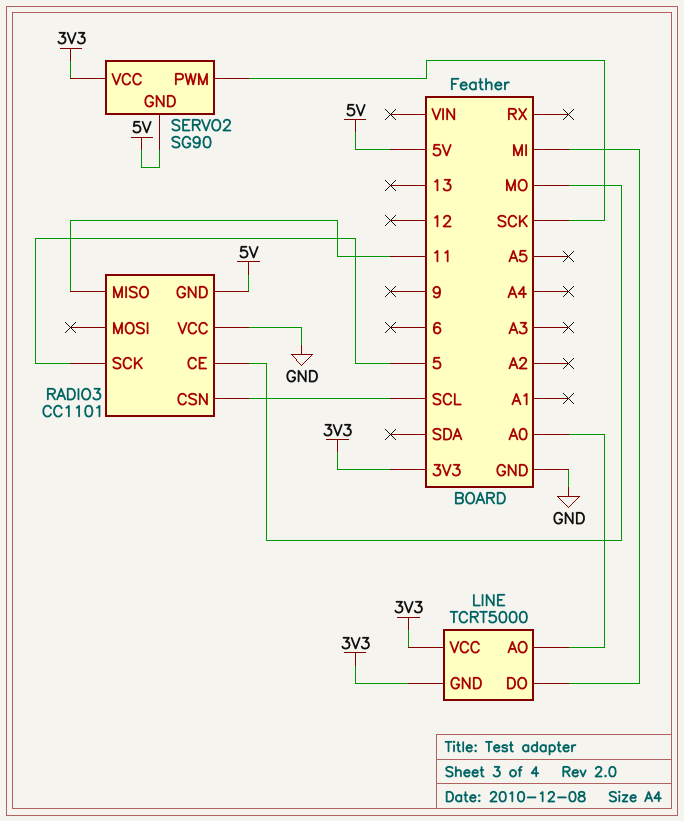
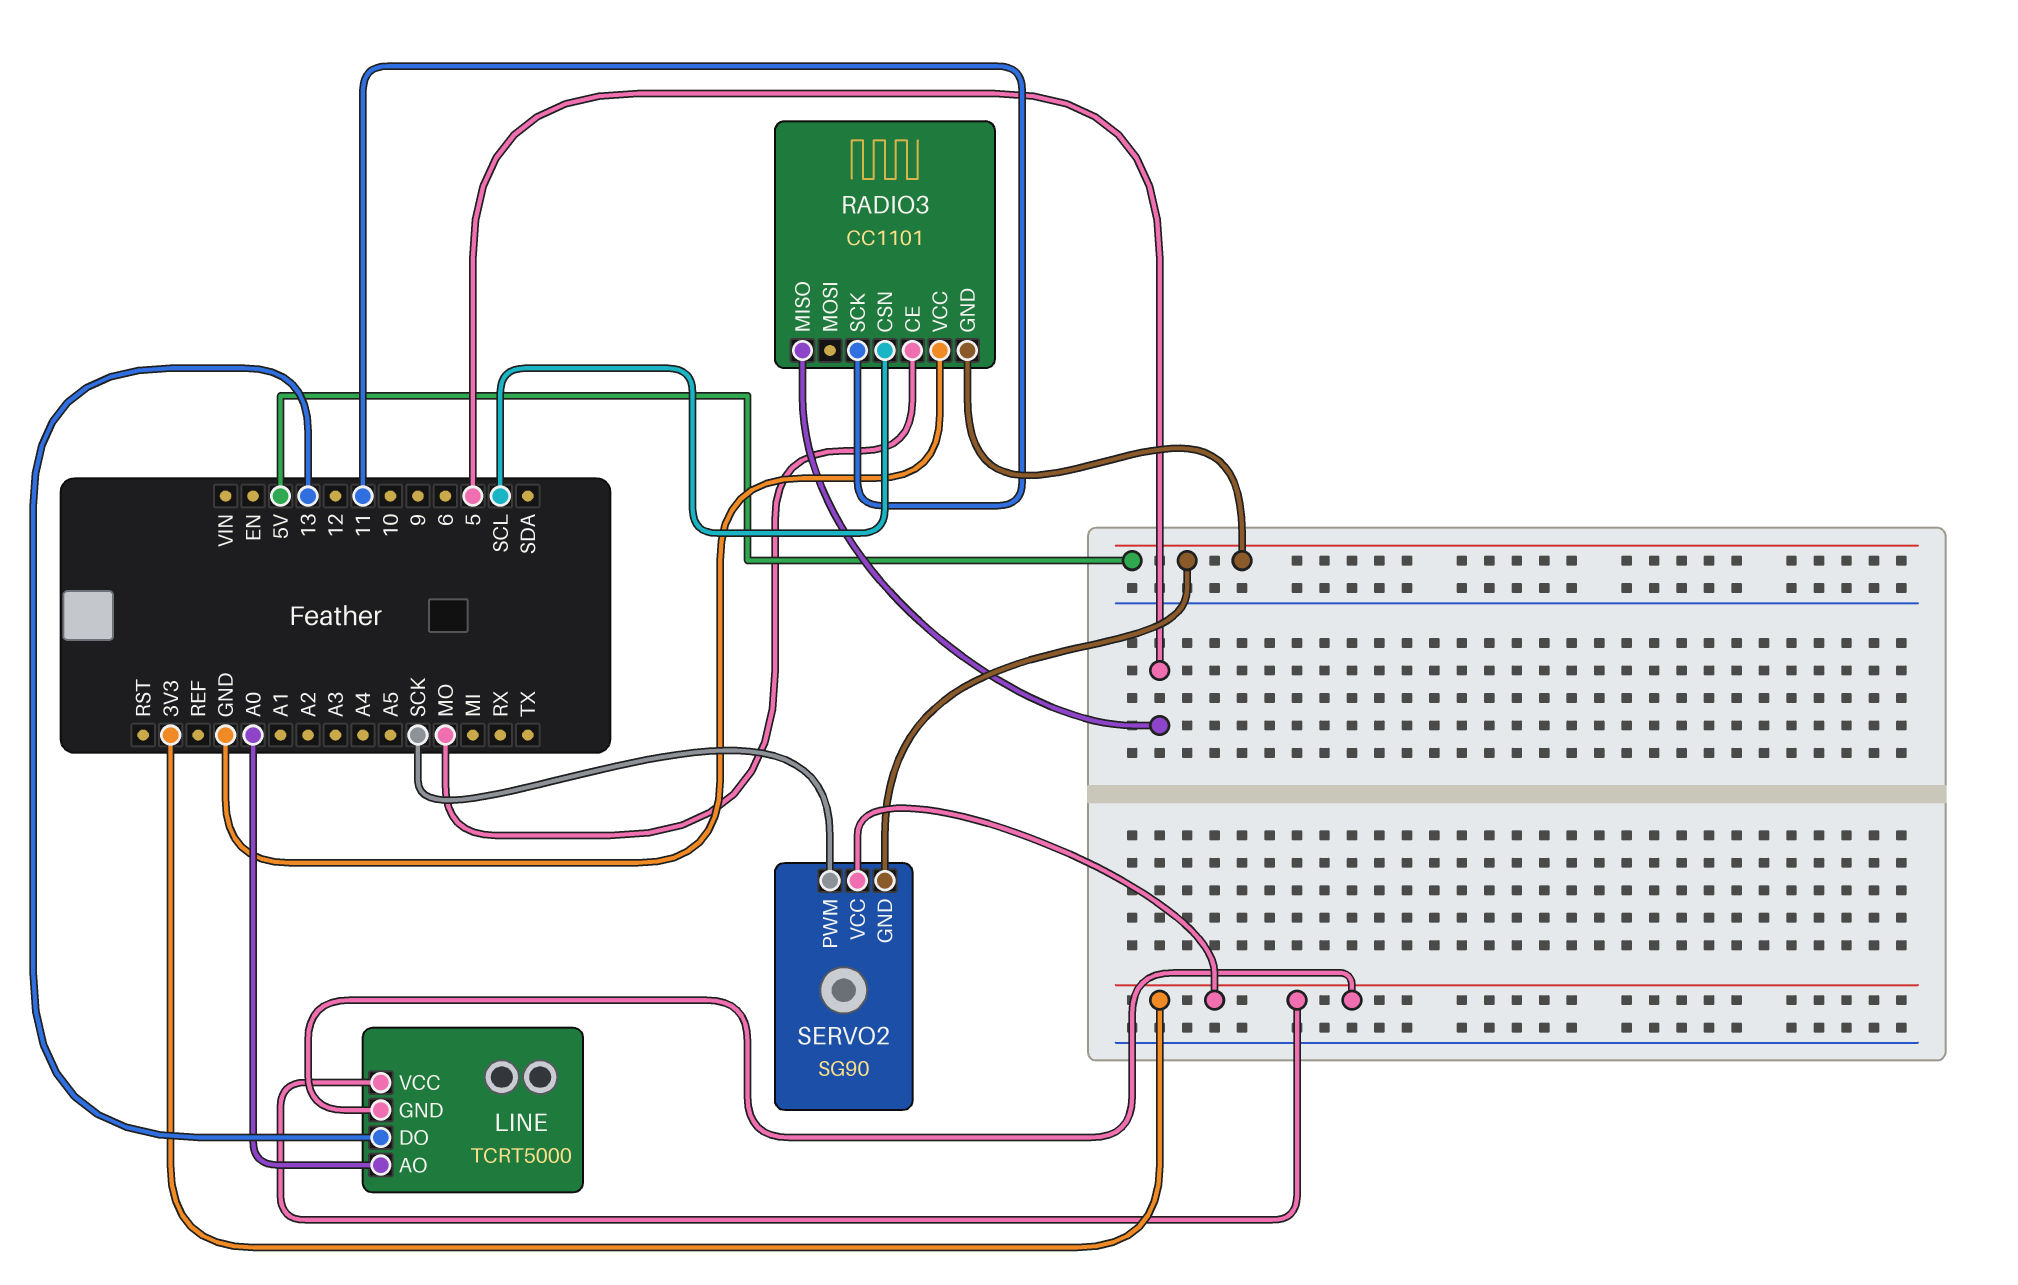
LINE pin DO: MI -> 13
RADIO3 pin MISO: 11 -> 5
RADIO3 pin SCK: 5 -> 11

